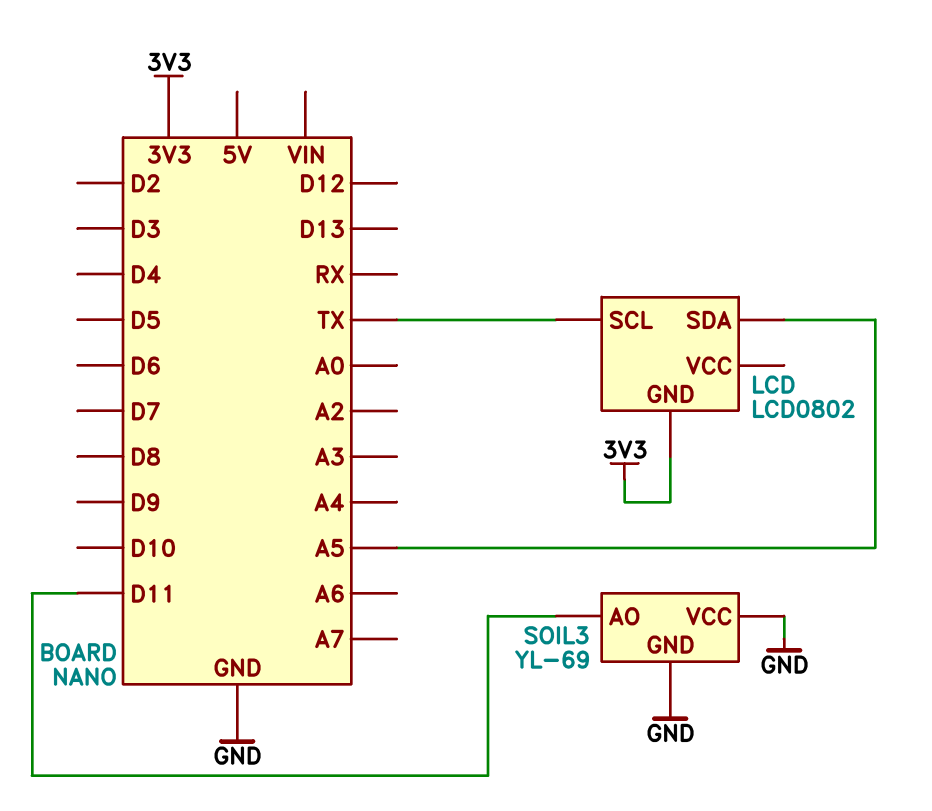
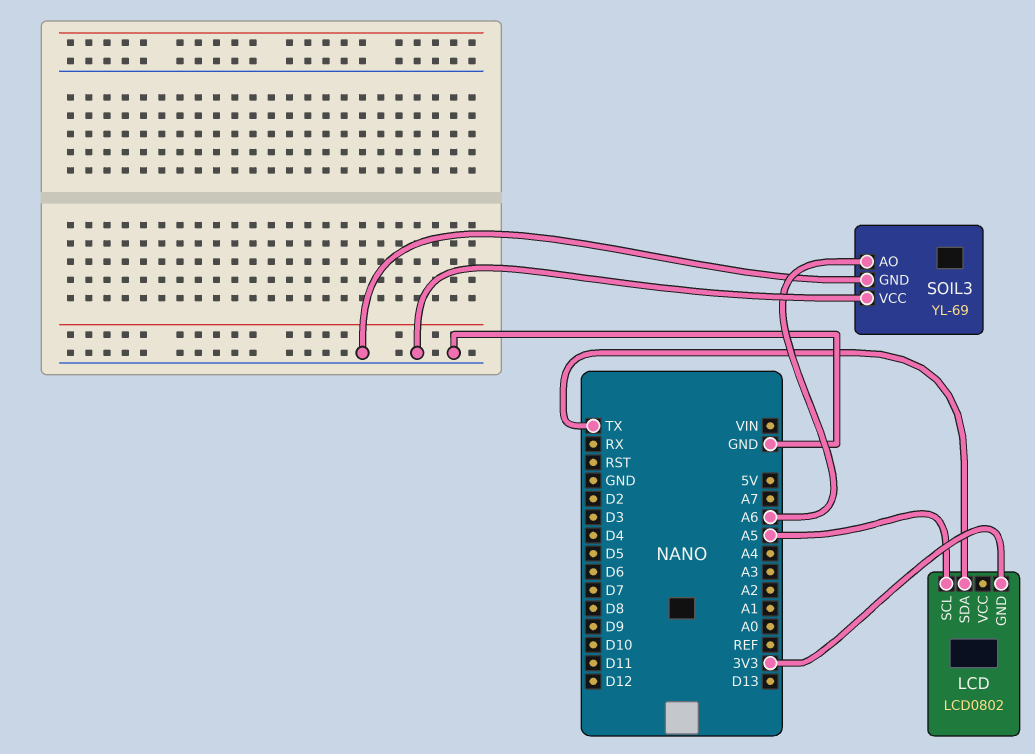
LCD pin SCL: TX -> A5
LCD pin SDA: A5 -> TX
SOIL3 pin AO: D11 -> A6

